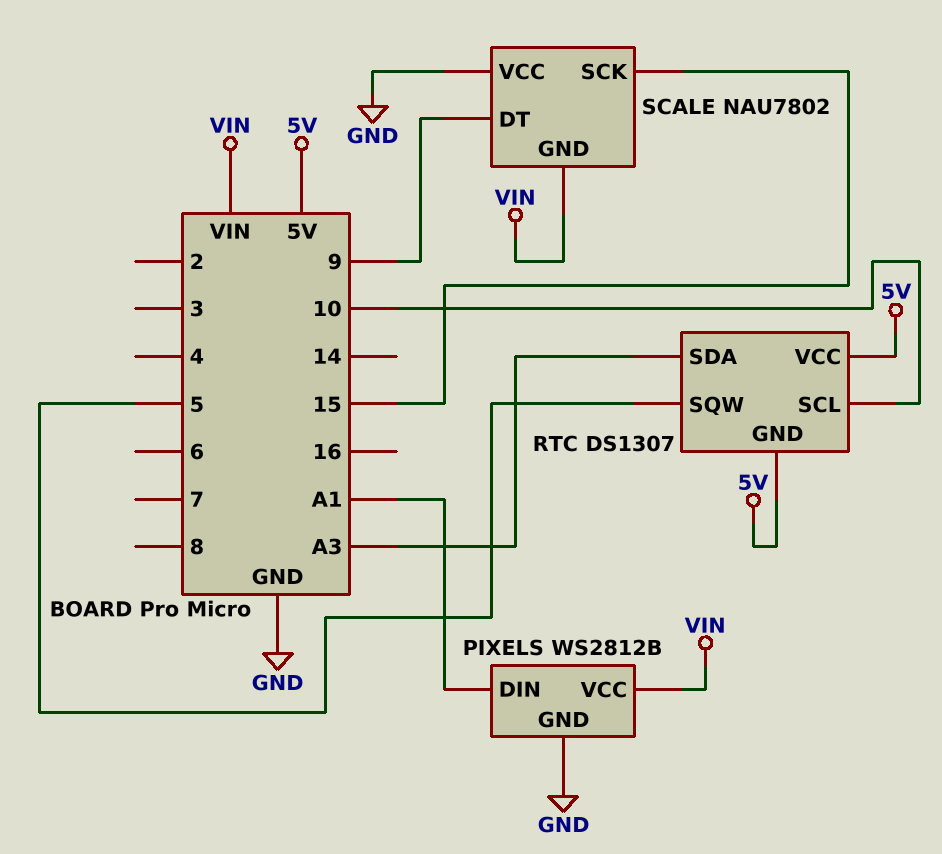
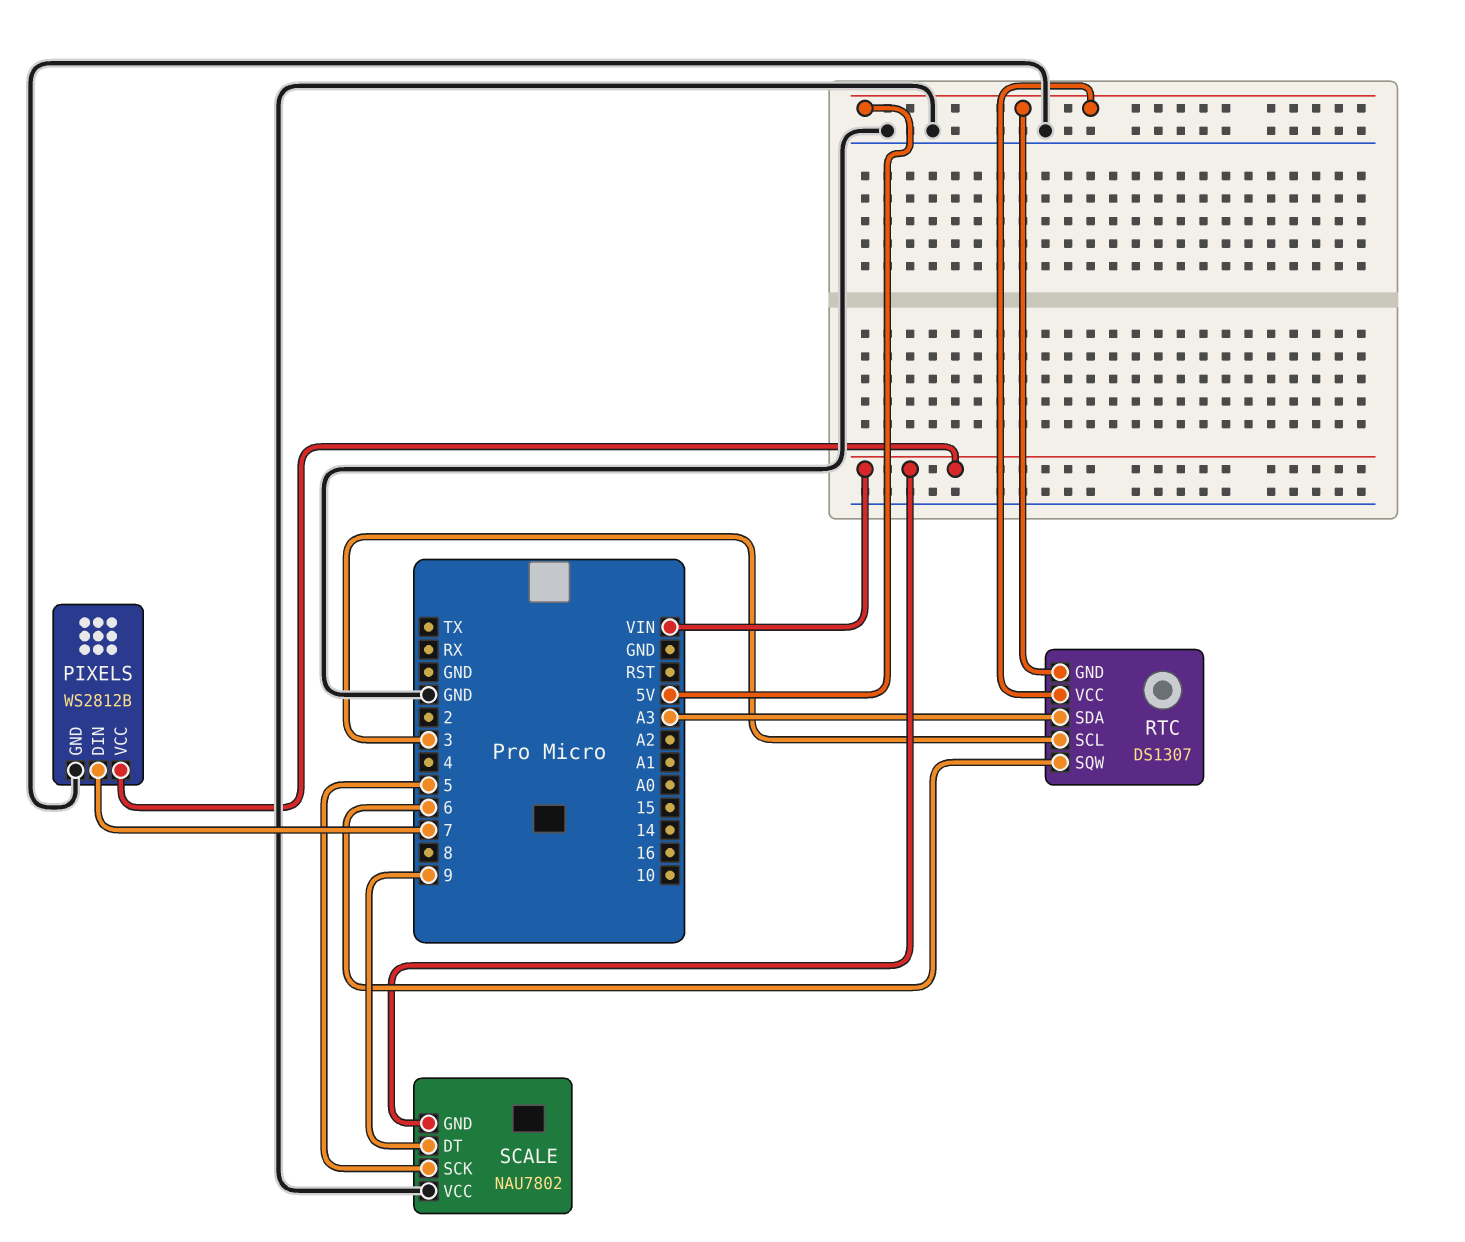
PIXELS pin DIN: A1 -> 7
RTC pin SCL: 10 -> 3
RTC pin SQW: 5 -> 6
SCALE pin SCK: 15 -> 5

